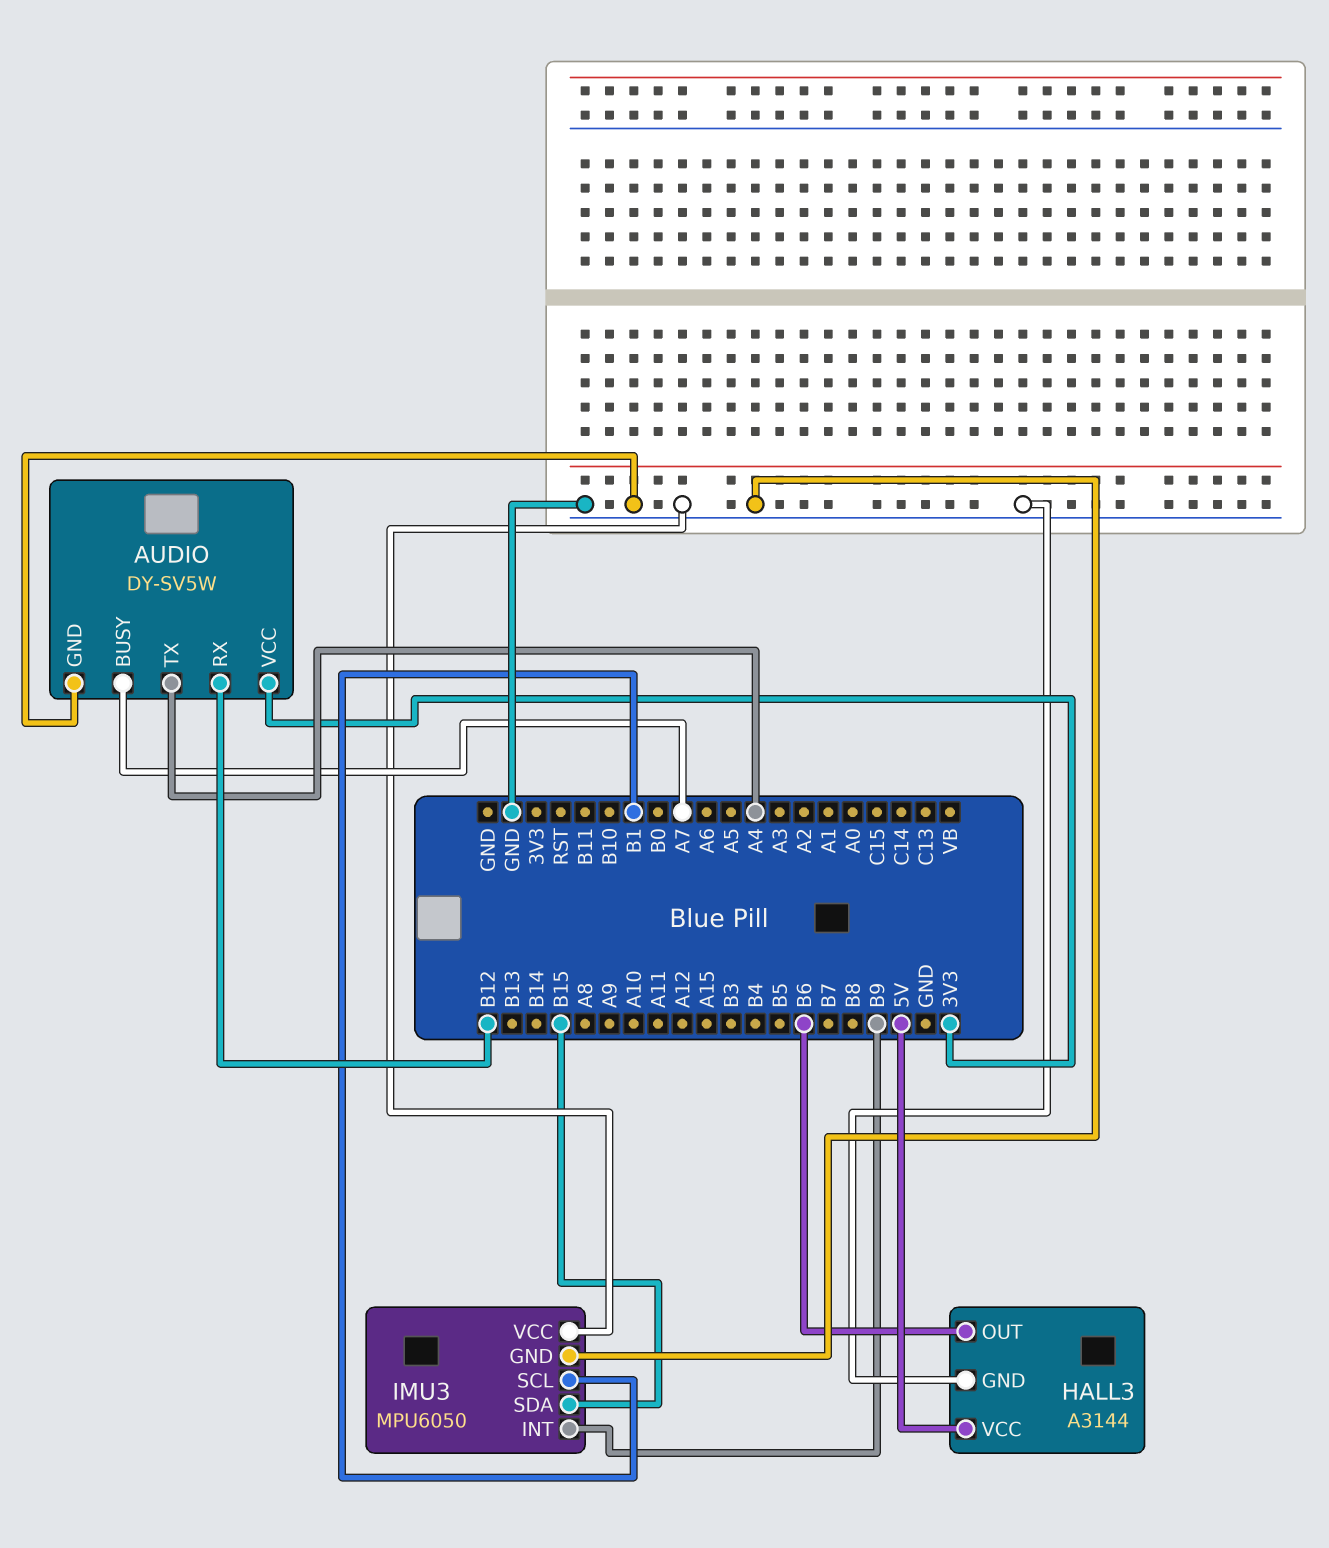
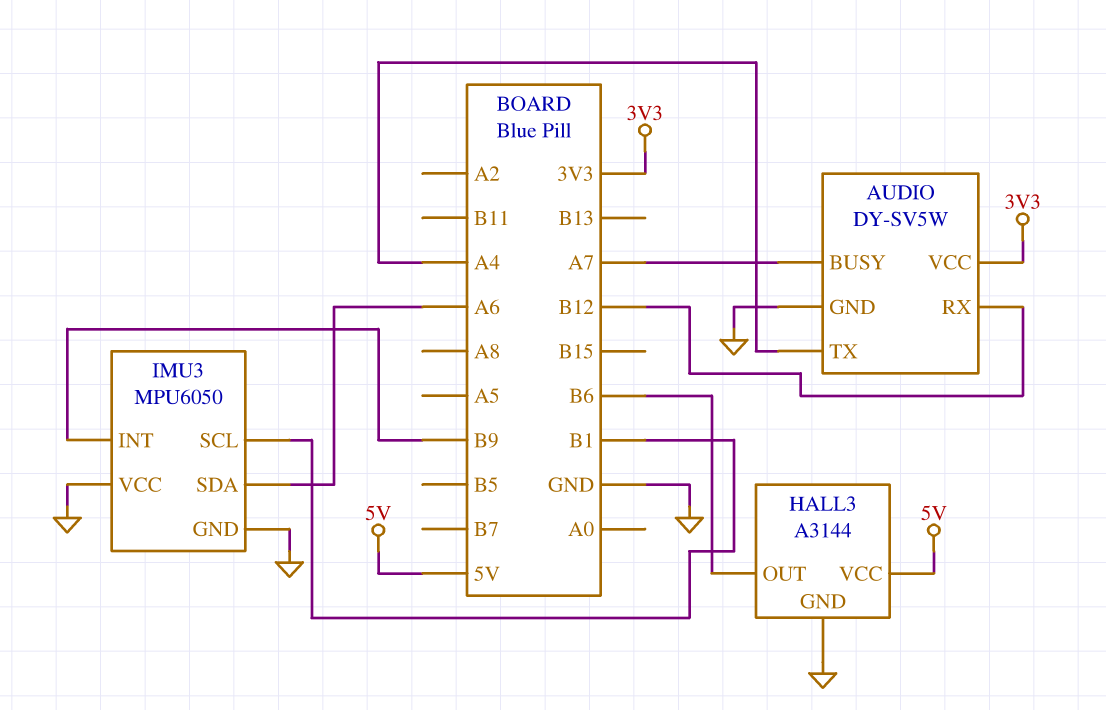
IMU3 pin SDA: B15 -> A6

